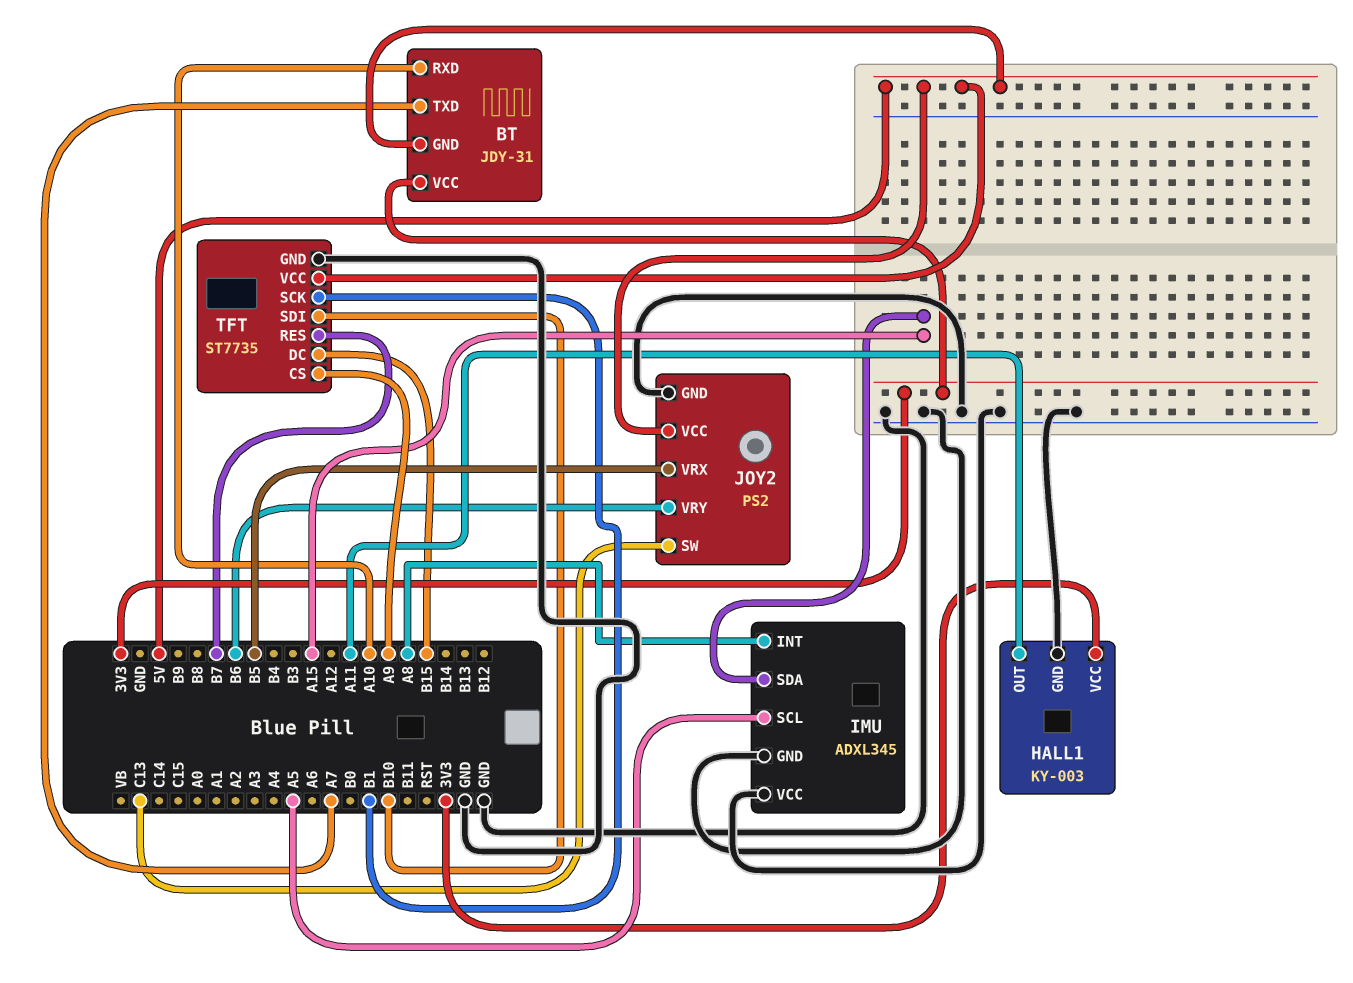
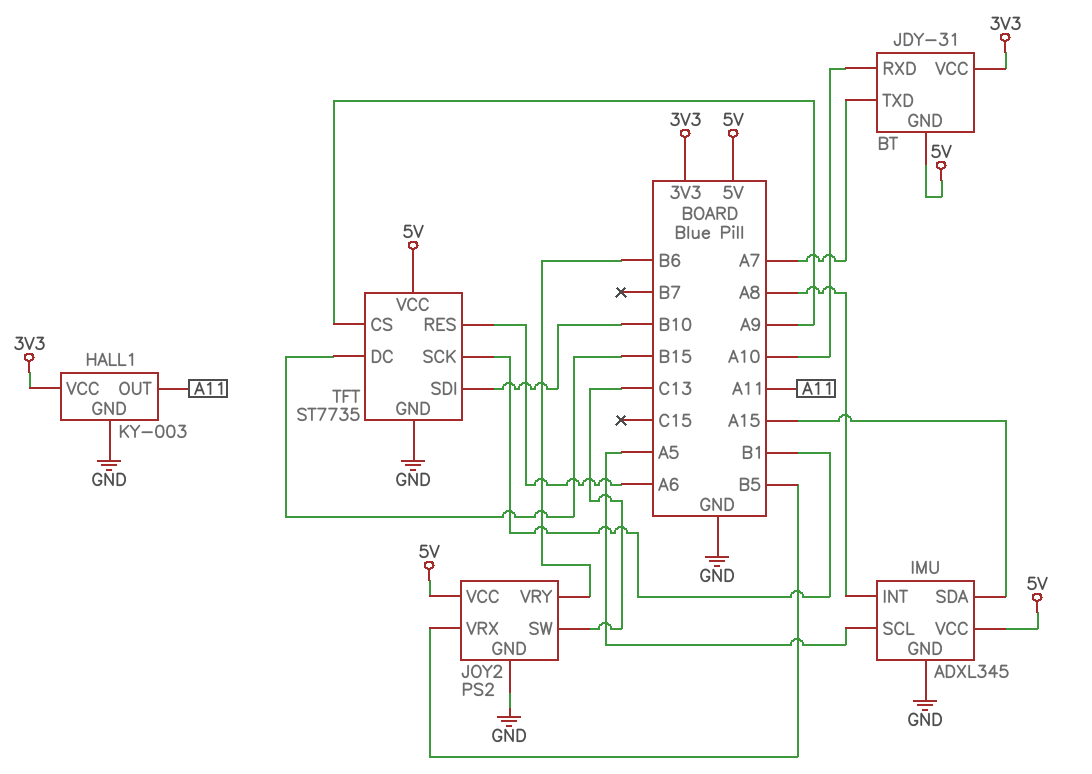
IMU pin VCC: GND -> 5V
TFT pin RES: B7 -> A6

